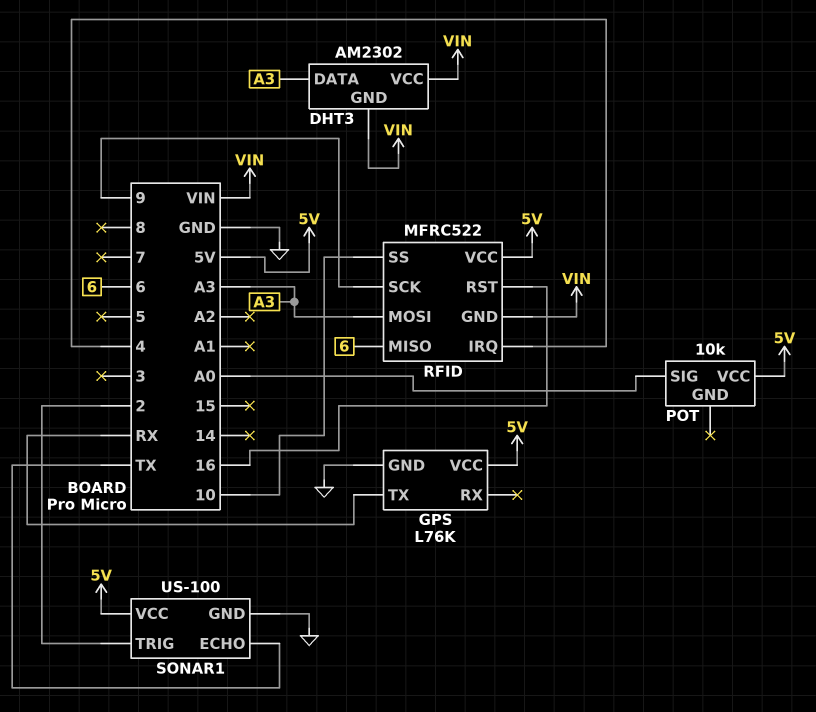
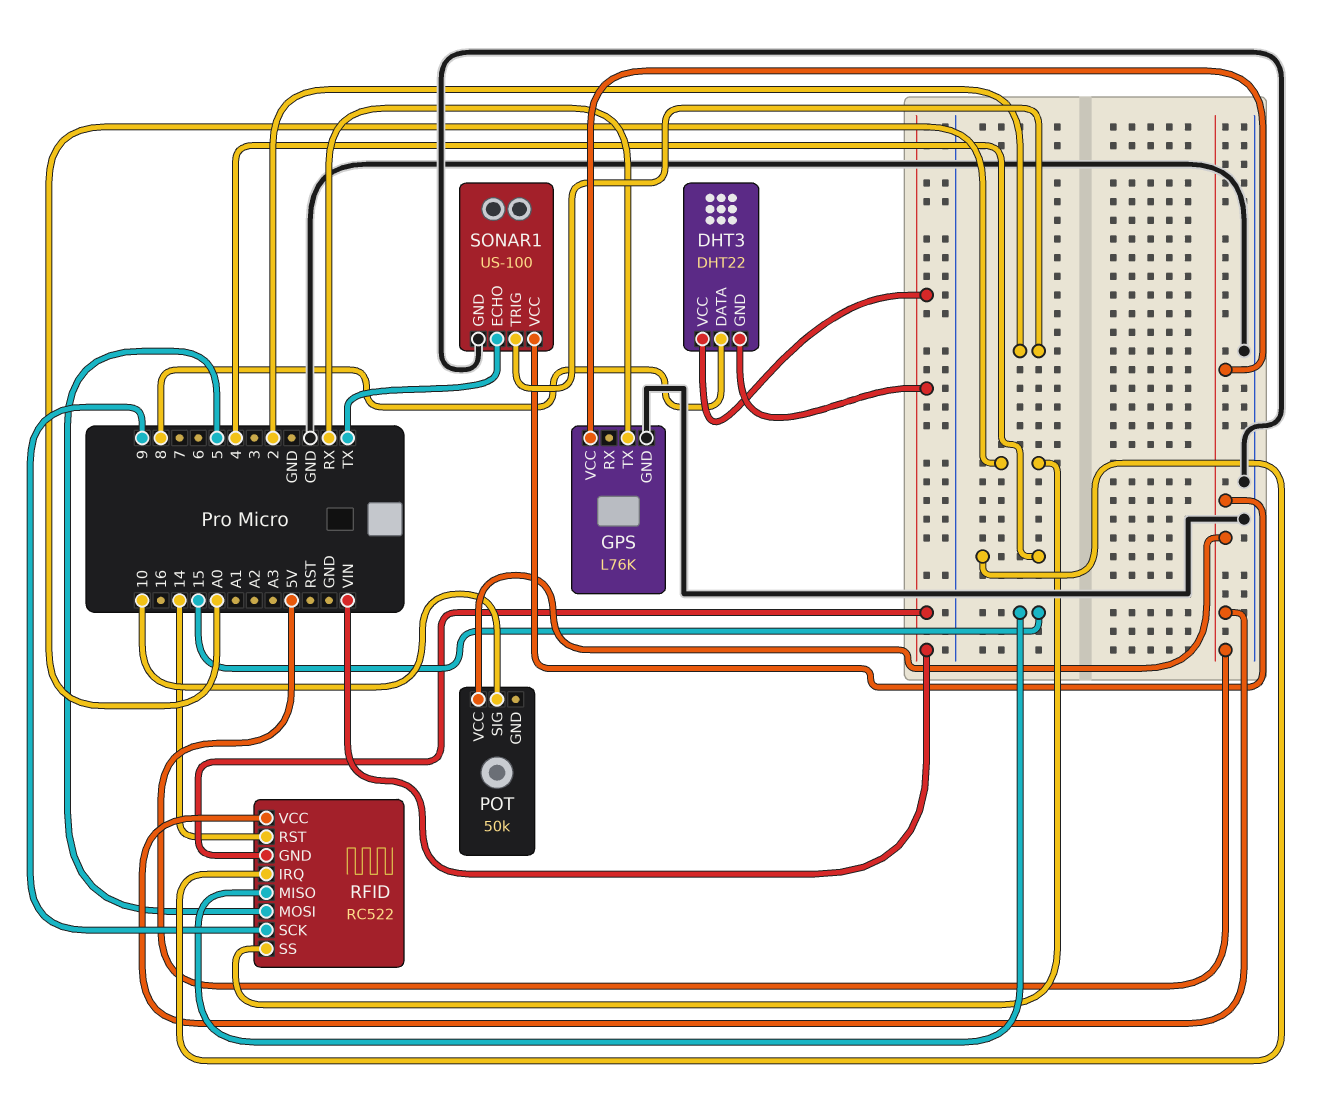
DHT3: AM2302 -> DHT22
DHT3 pin DATA: A3 -> 8
POT: 10k -> 50k
POT pin SIG: A0 -> 10
RFID: MFRC522 -> RC522
RFID pin MISO: 6 -> 15
RFID pin MOSI: A3 -> 5
RFID pin RST: 16 -> 14
RFID pin SS: 10 -> A0

